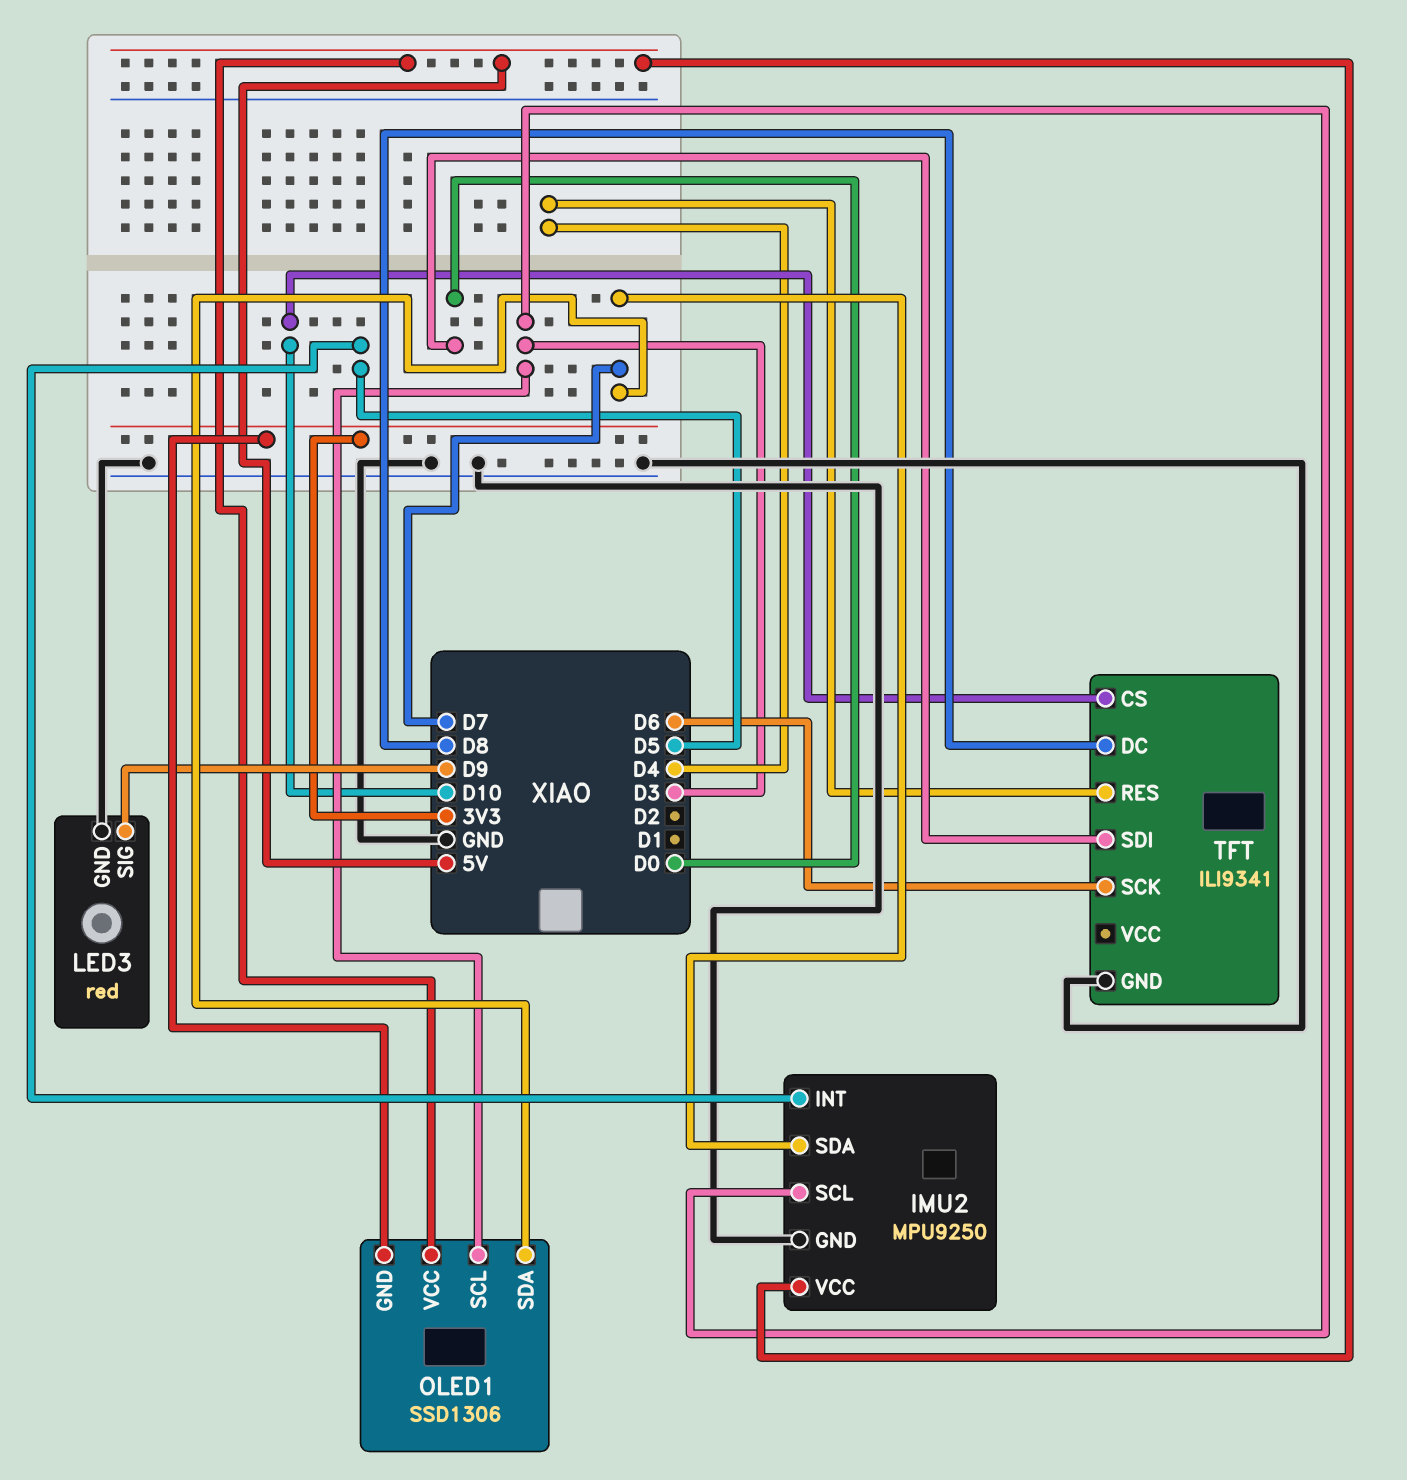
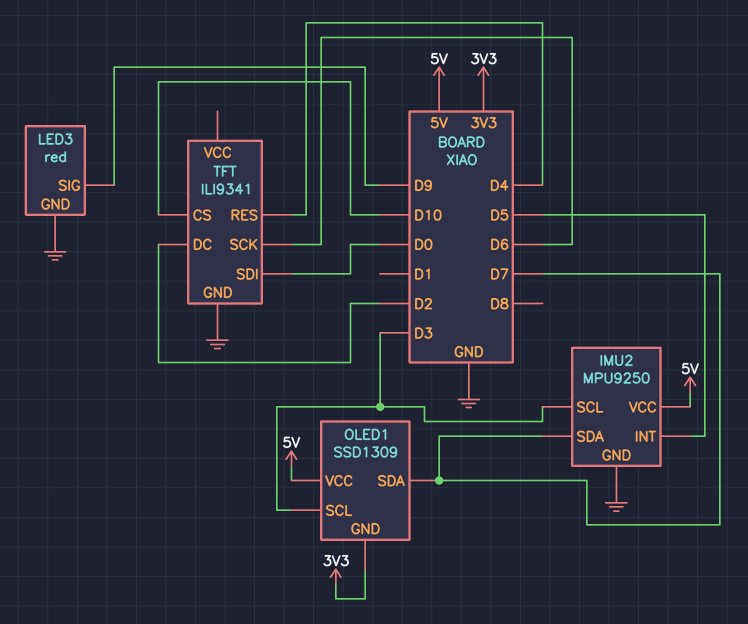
OLED1: SSD1306 -> SSD1309
TFT pin DC: D8 -> D2

